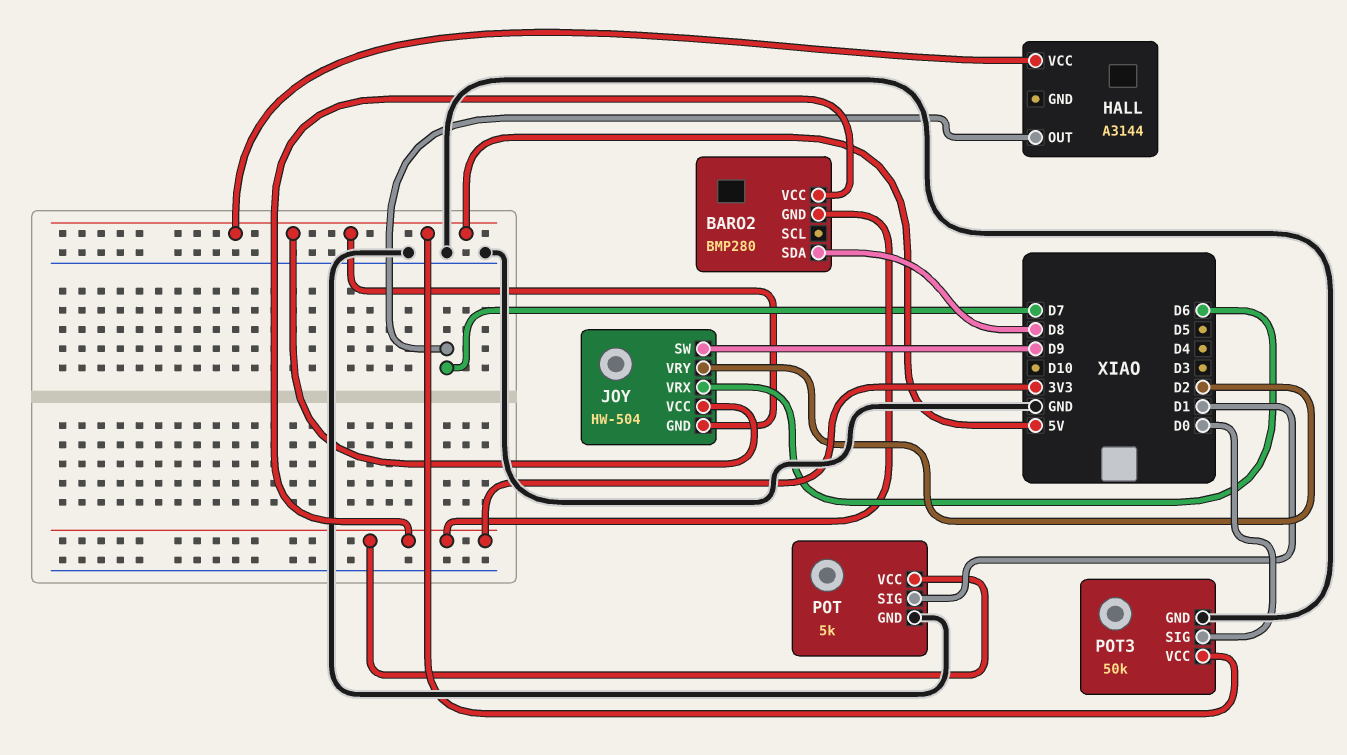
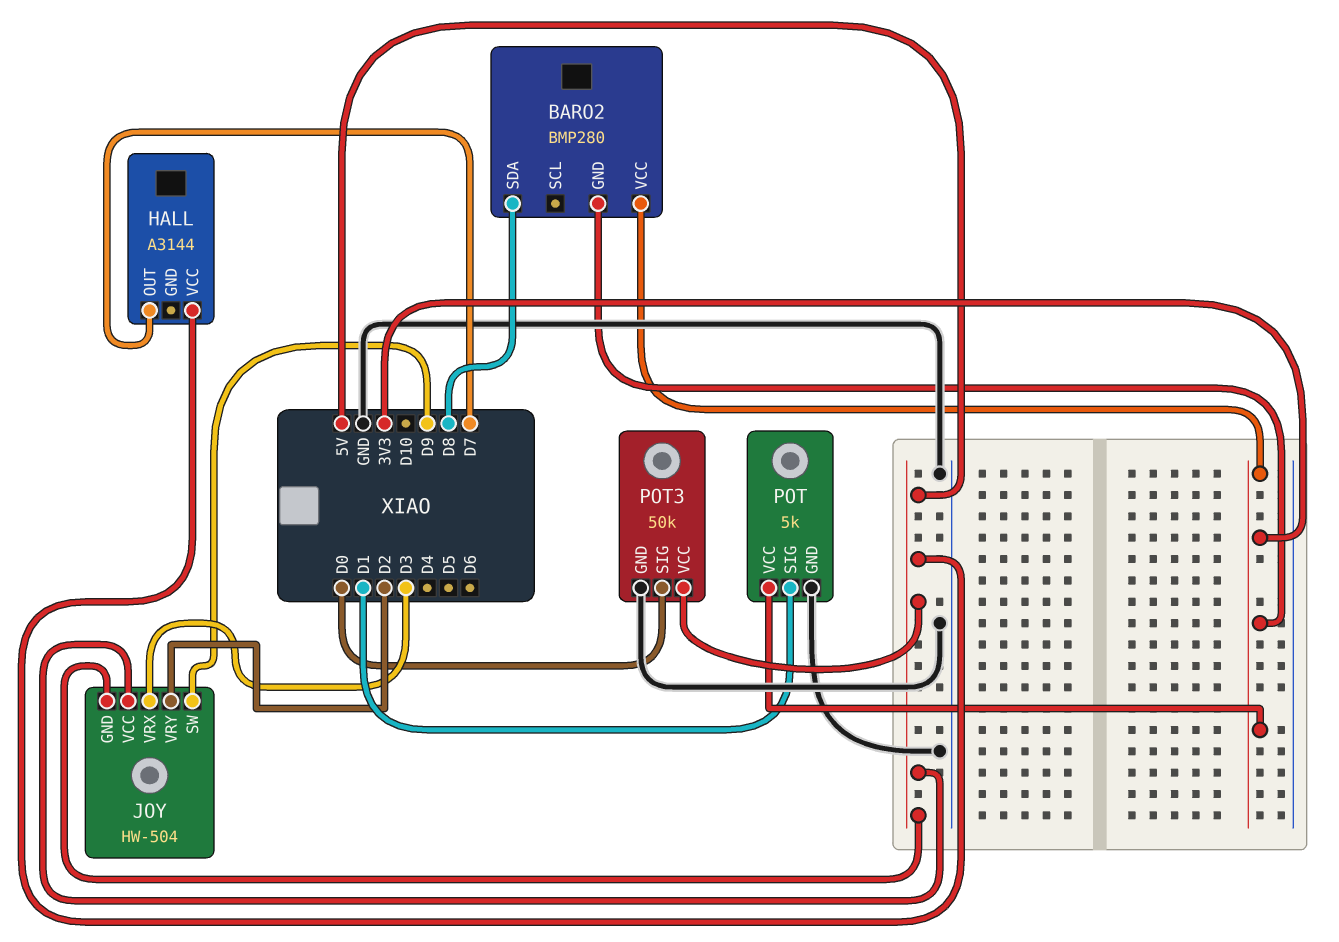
JOY pin VRX: D6 -> D3

